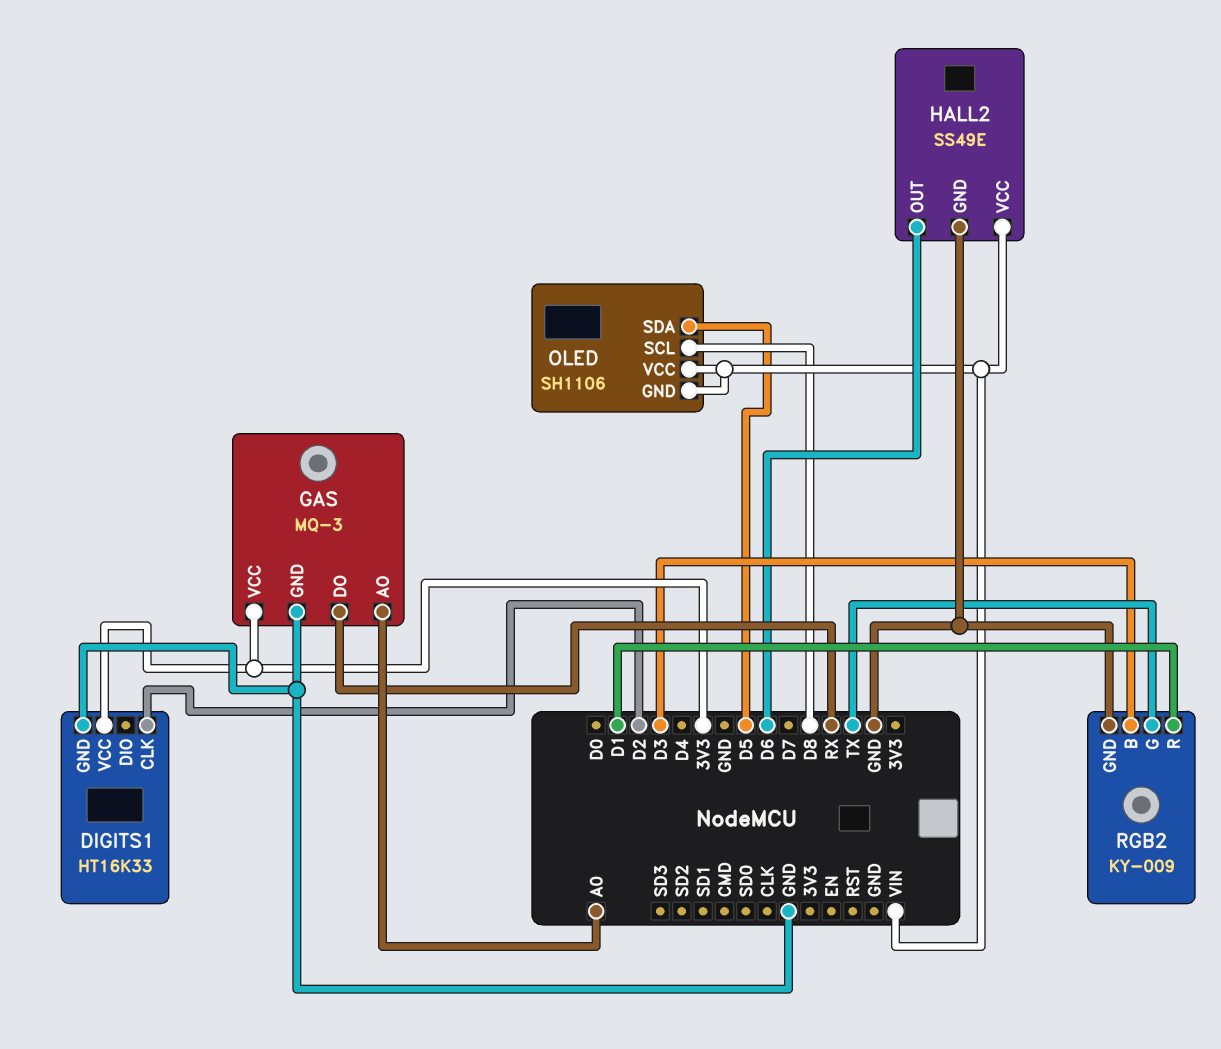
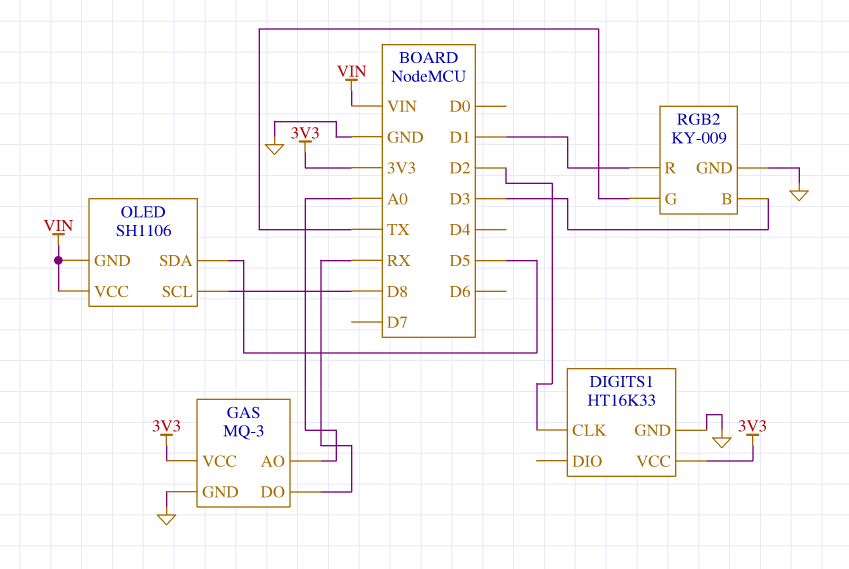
HALL2: SS49E -> none
HALL2 pin GND: GND -> none
HALL2 pin OUT: D6 -> none
HALL2 pin VCC: VIN -> none

